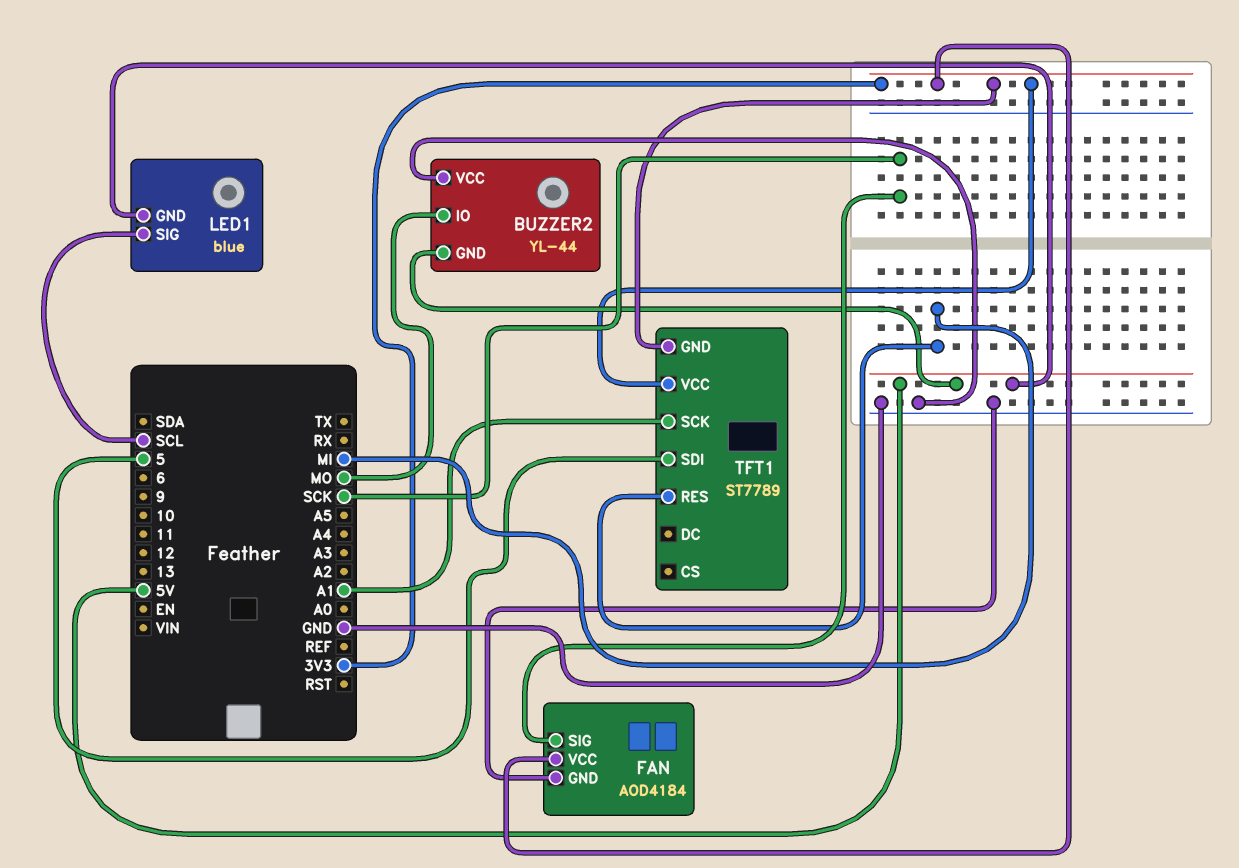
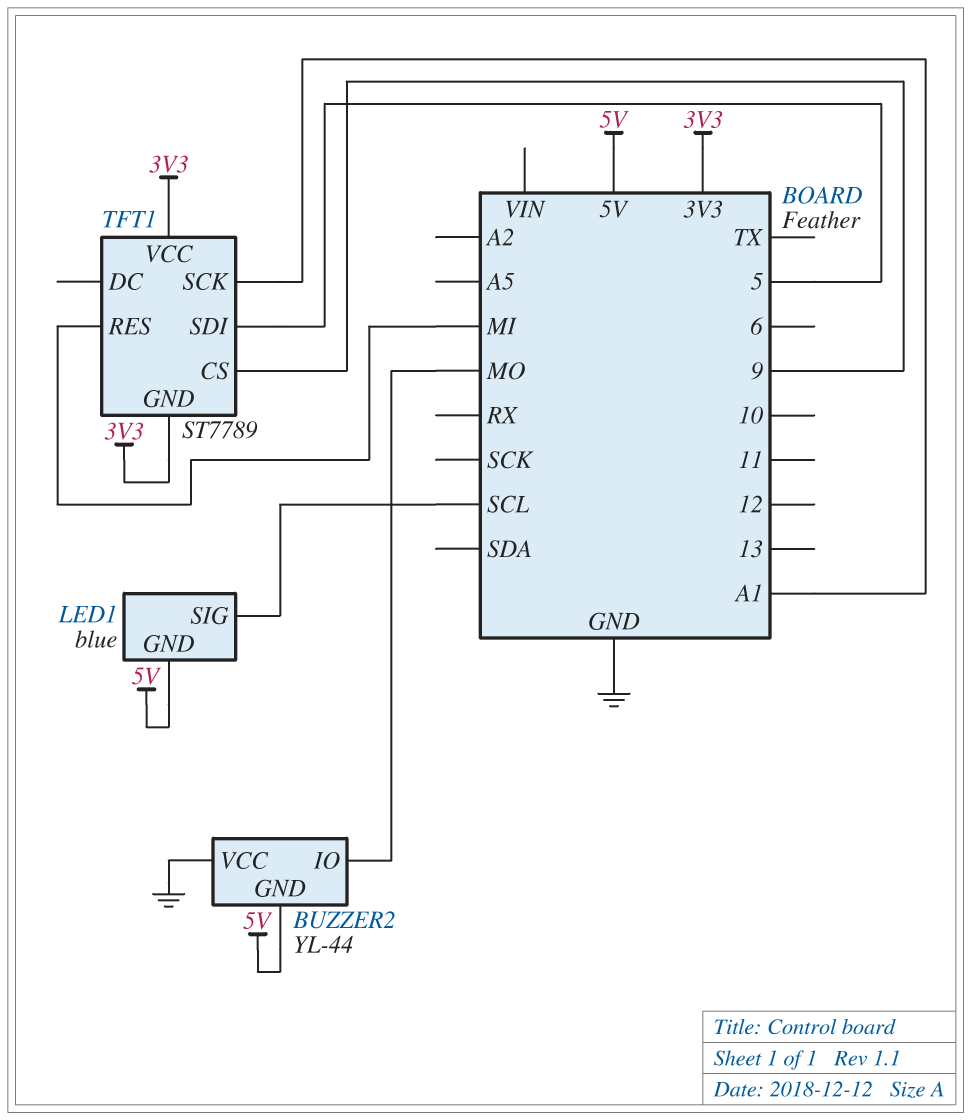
FAN: AOD4184 -> none
FAN pin GND: GND -> none
FAN pin SIG: SCK -> none
FAN pin VCC: 3V3 -> none
TFT1 pin CS: none -> 9

